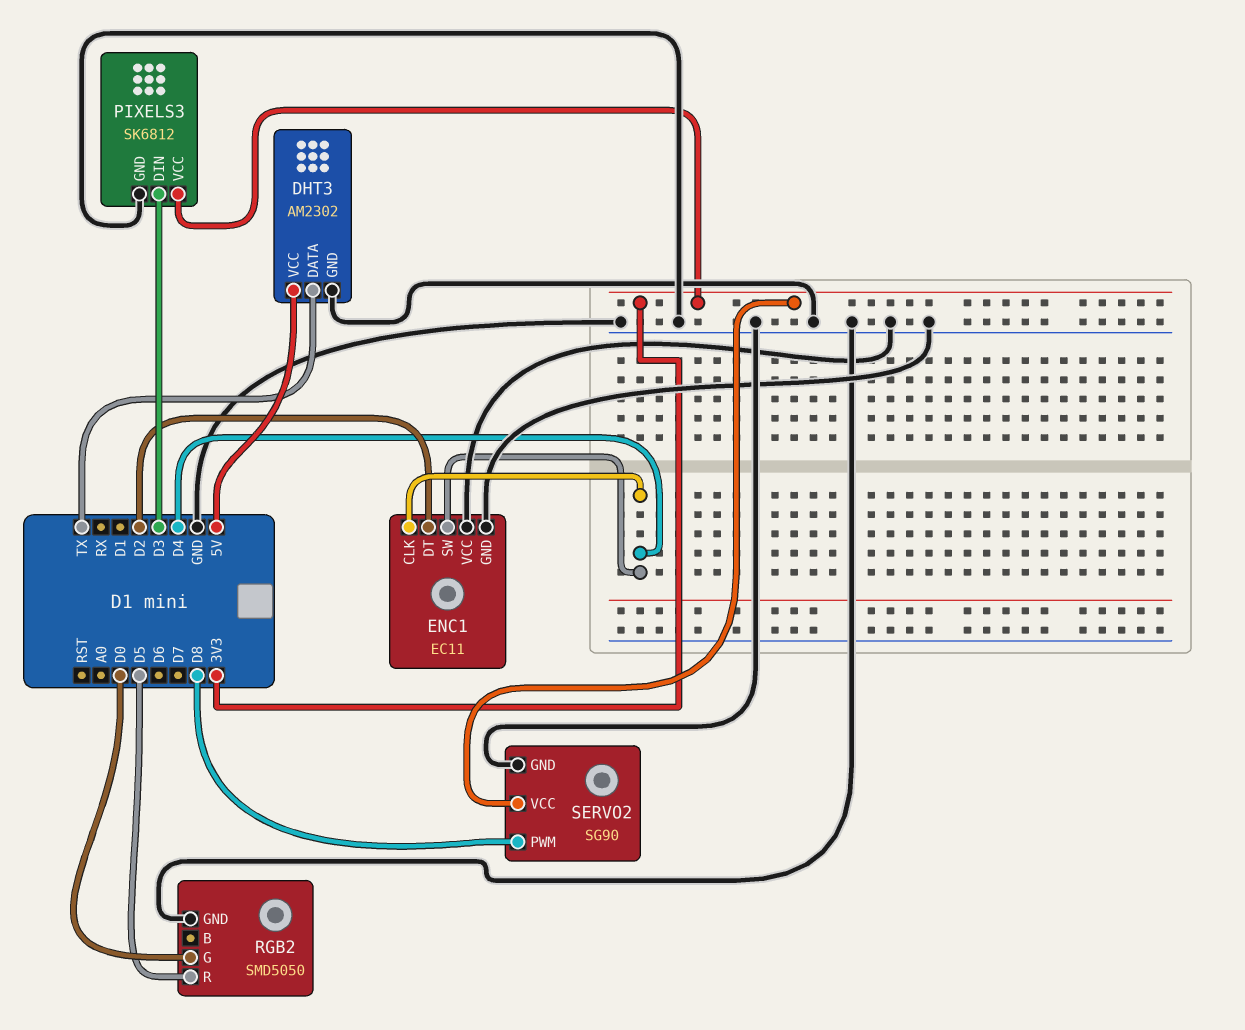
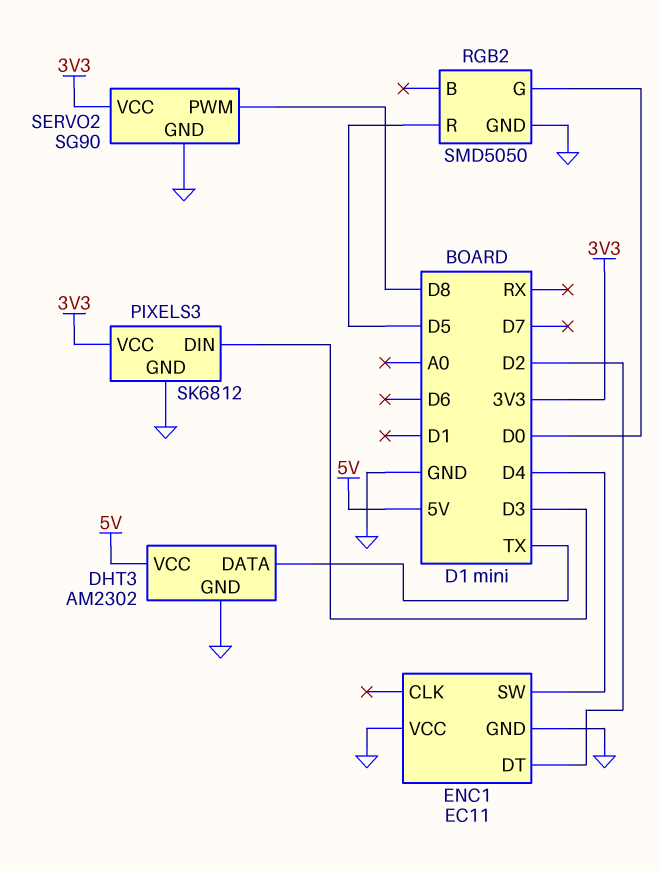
ENC1 pin CLK: D4 -> none

